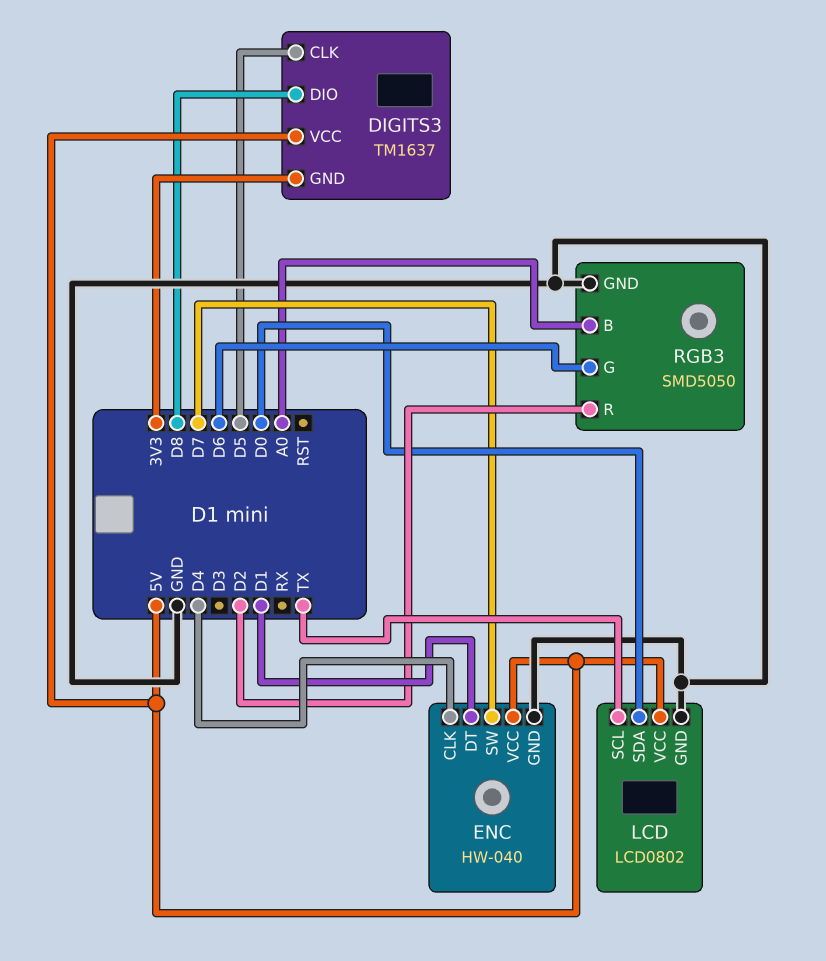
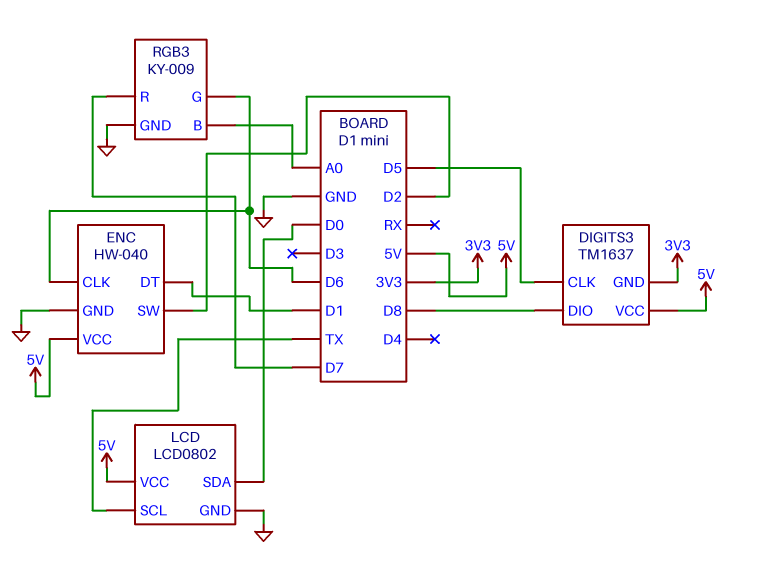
ENC pin CLK: D4 -> D6
ENC pin SW: D7 -> D2
RGB3: SMD5050 -> KY-009
RGB3 pin R: D2 -> D7

